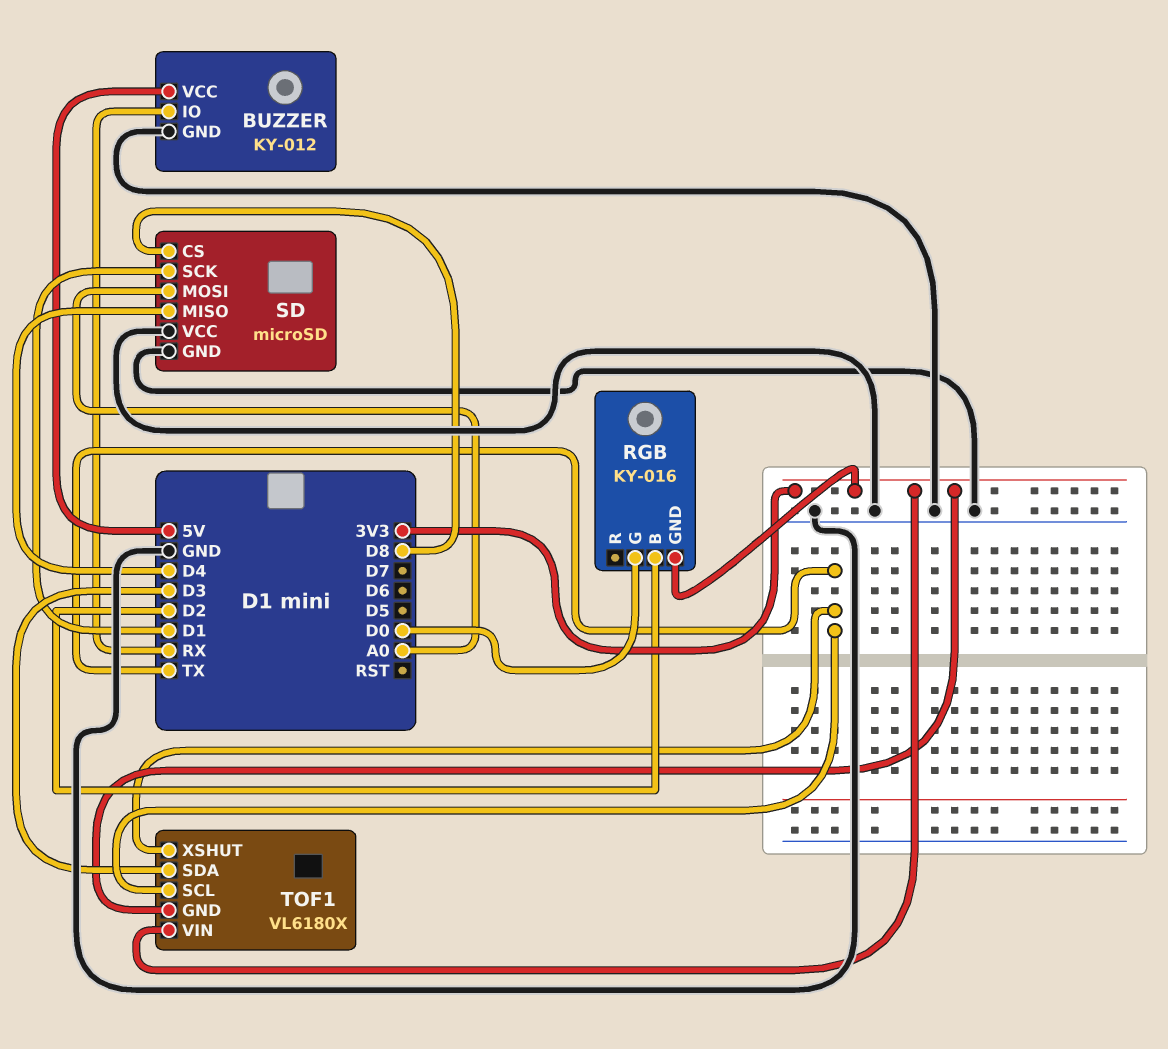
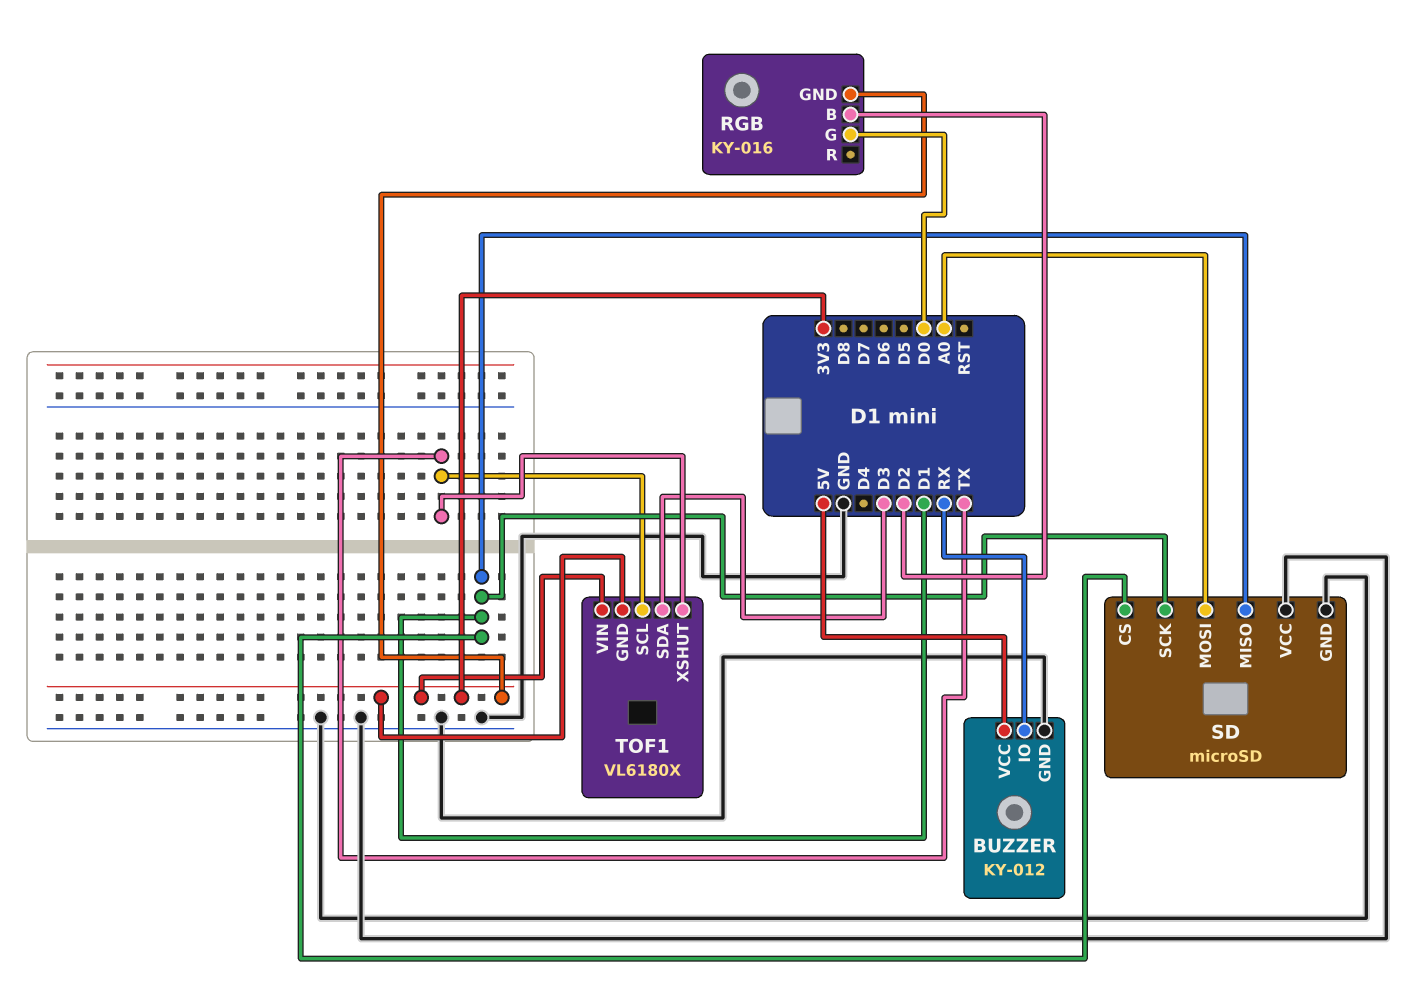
SD pin CS: D8 -> D1
SD pin MISO: D4 -> D1

